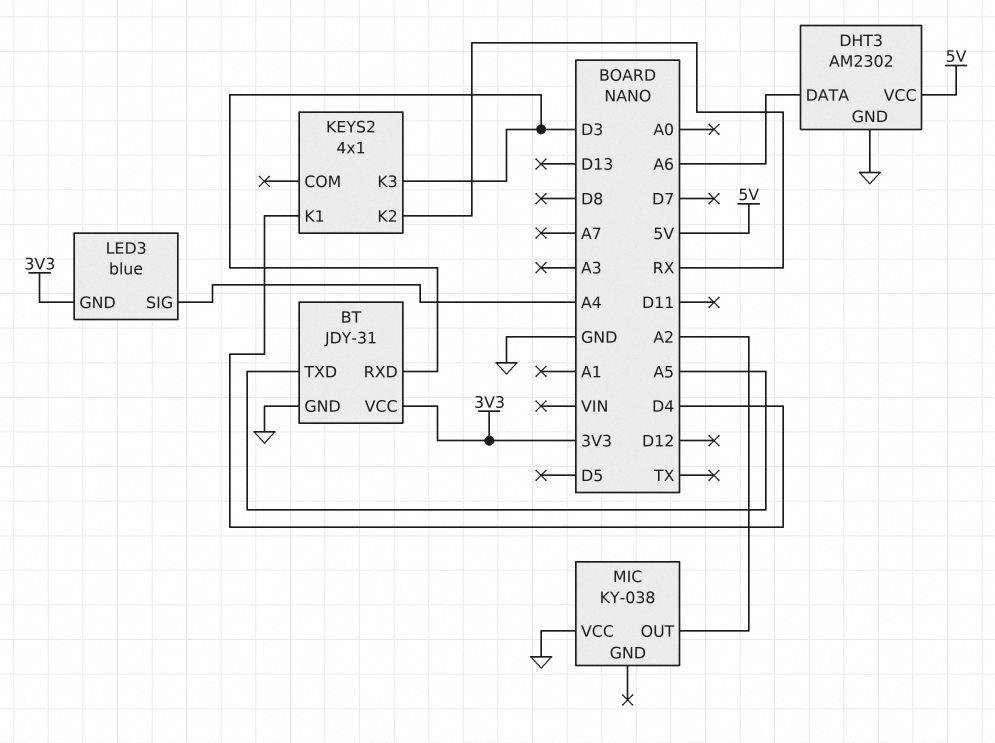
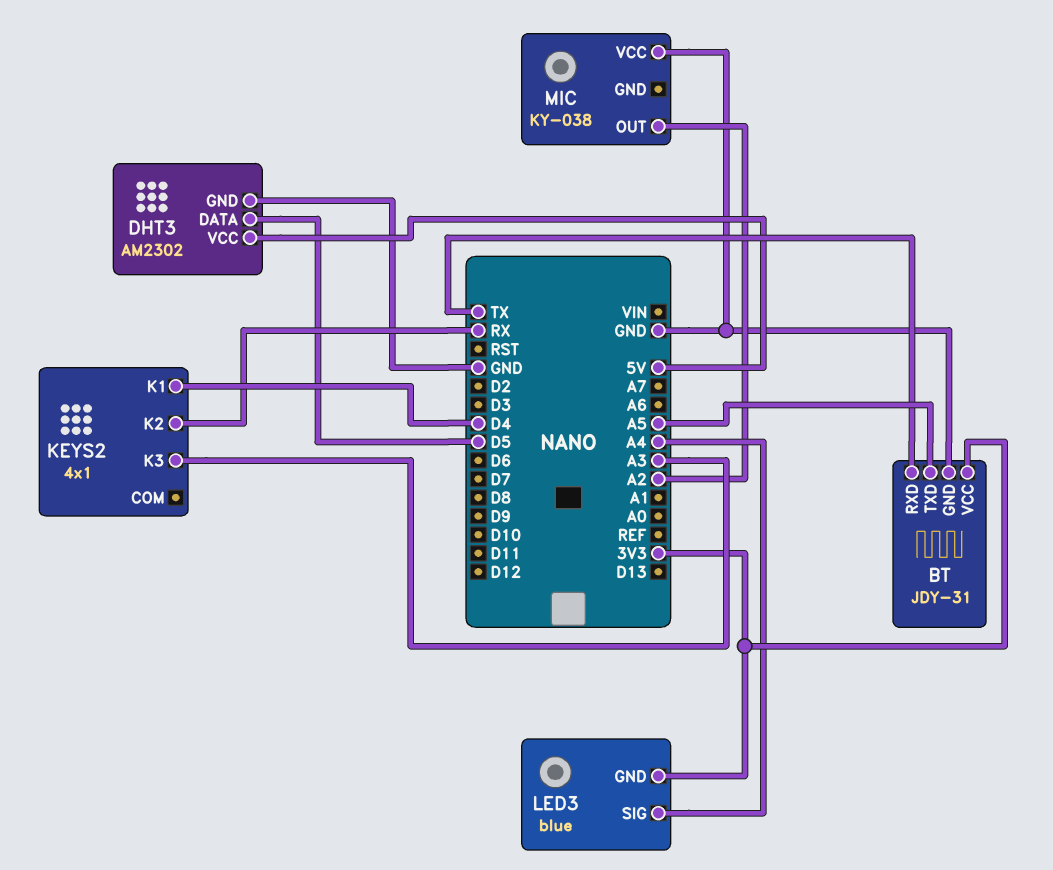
BT pin RXD: D3 -> TX
DHT3 pin DATA: A6 -> D5
KEYS2 pin K3: D3 -> A3

